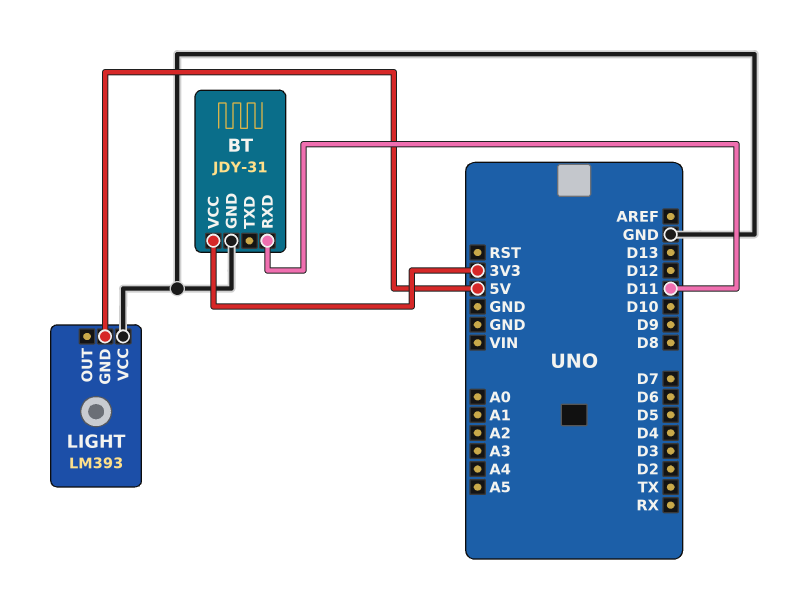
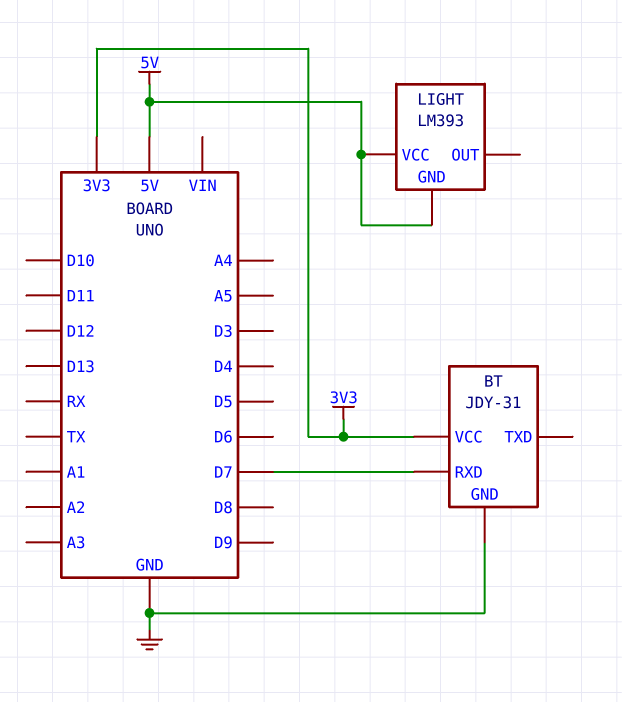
BT pin RXD: D11 -> D7
LIGHT pin VCC: GND -> 5V

